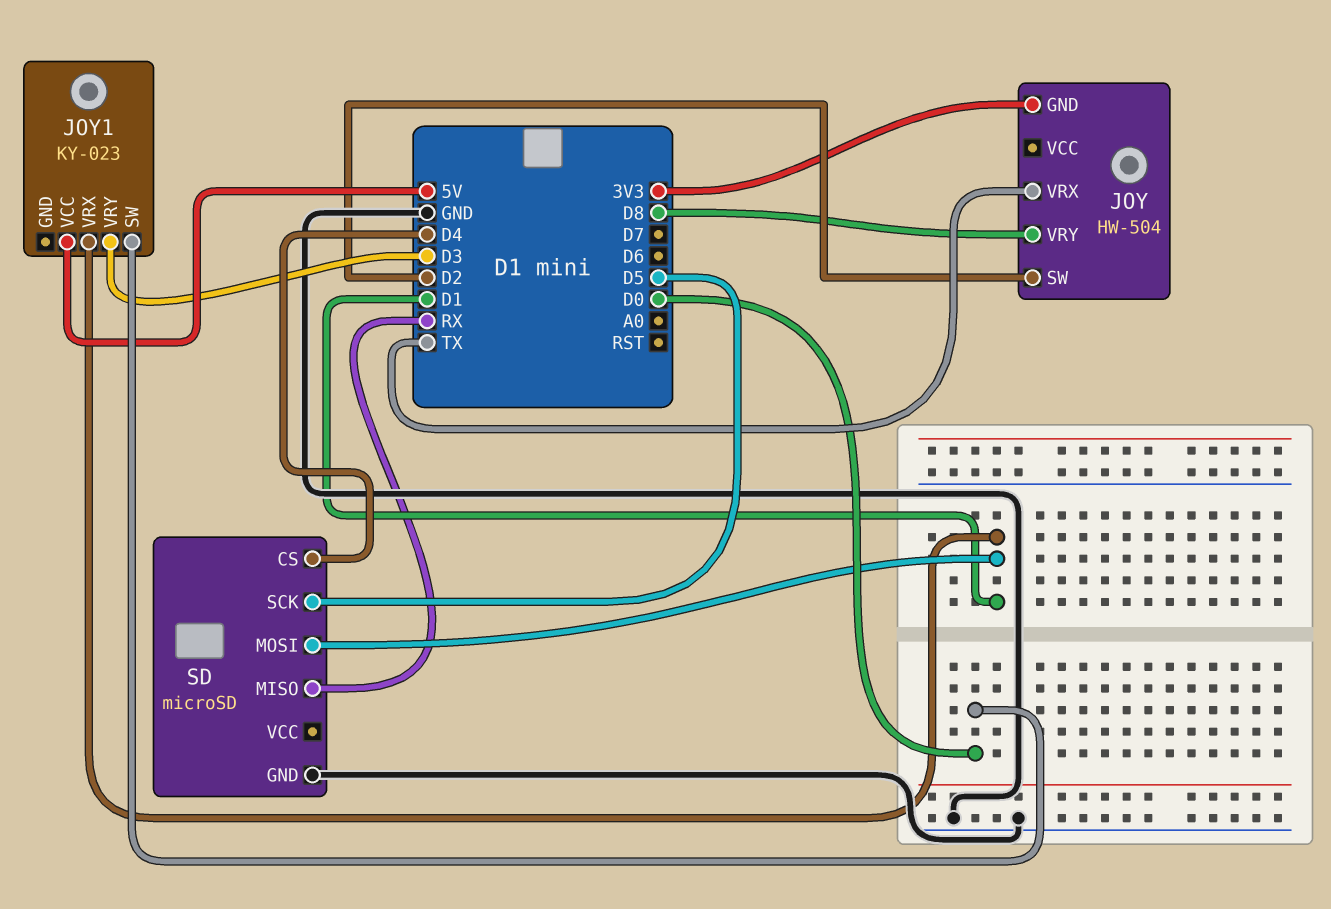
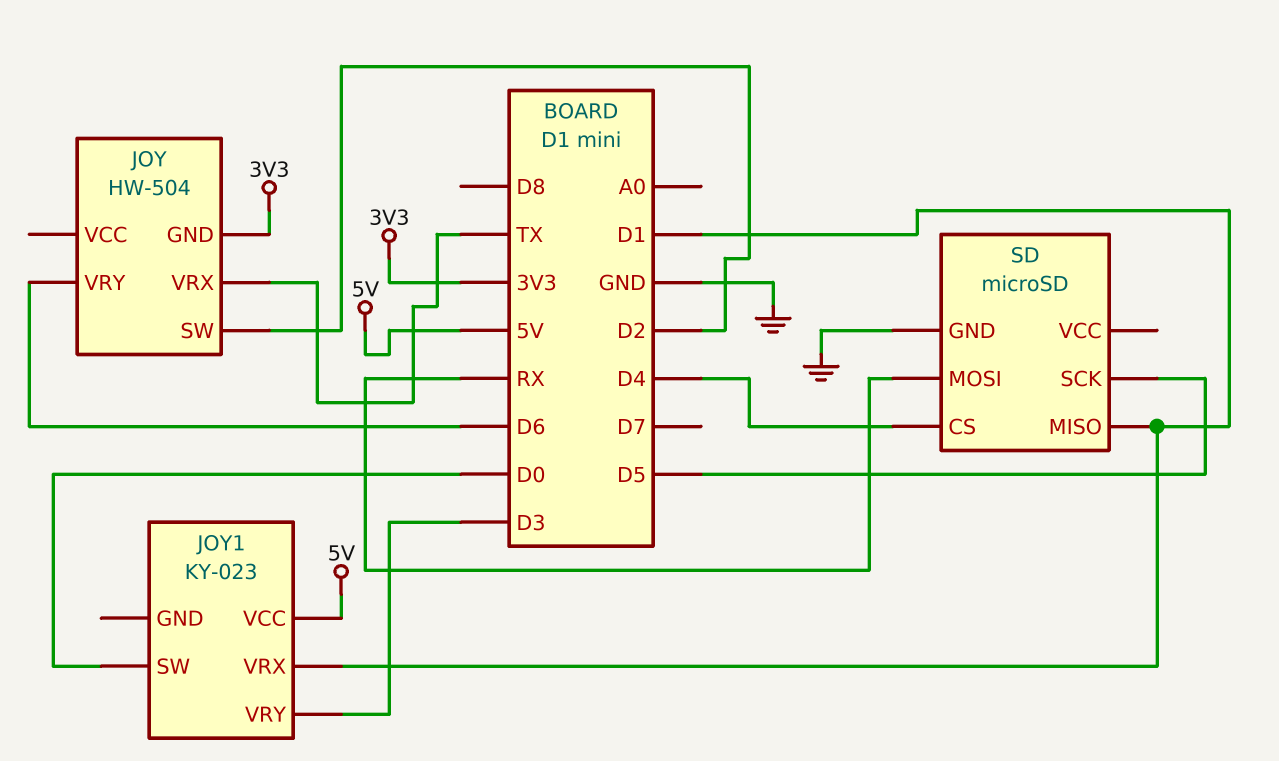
JOY pin VRY: D8 -> D6
SD pin MISO: RX -> D1
SD pin MOSI: D1 -> RX

